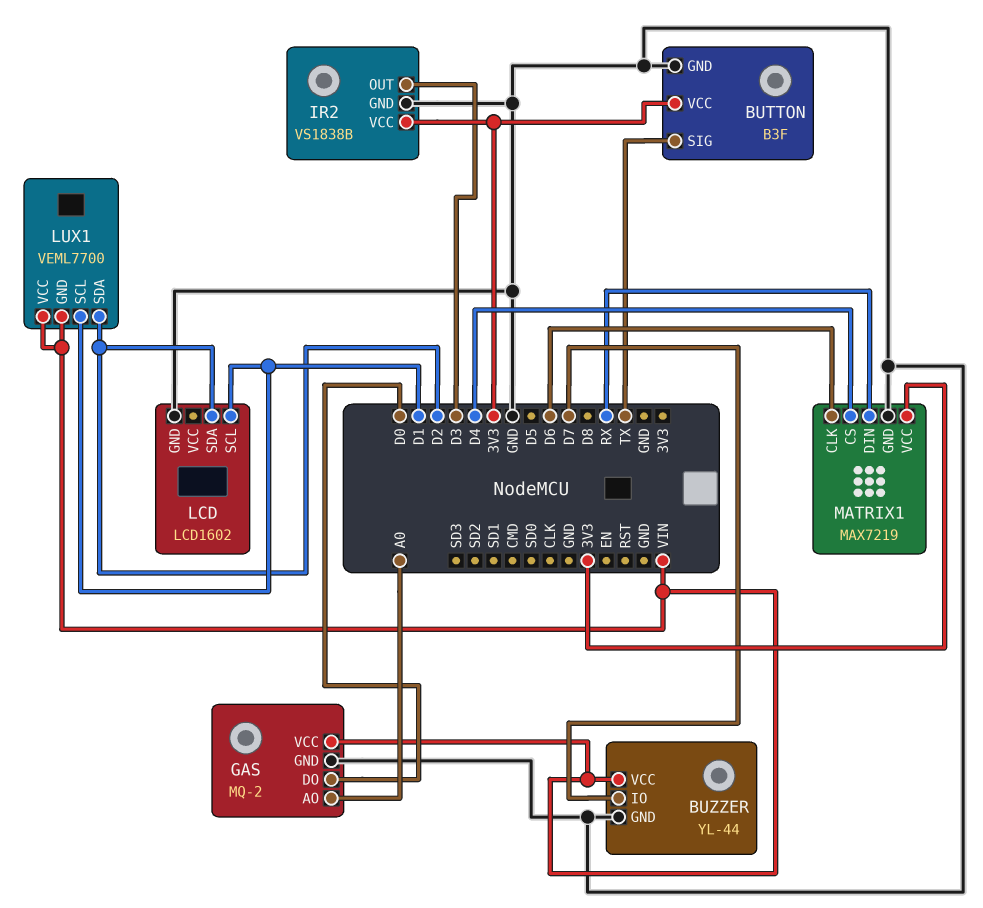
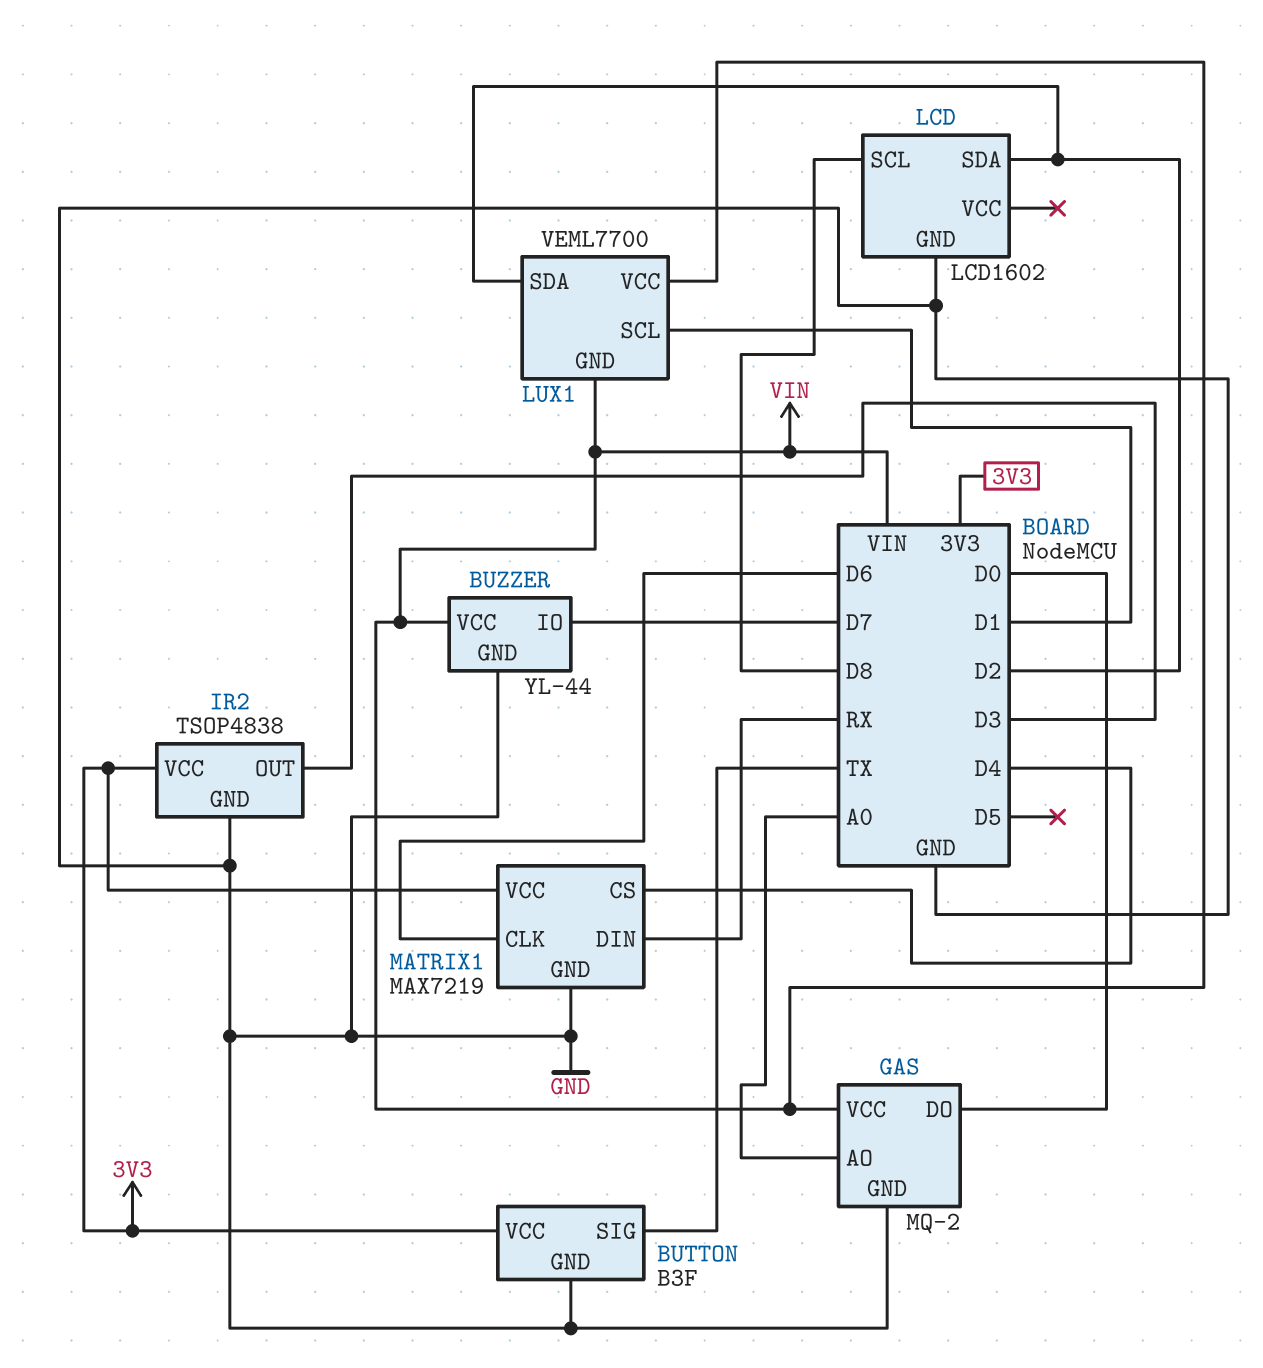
IR2: VS1838B -> TSOP4838
LCD pin SCL: D1 -> D8

